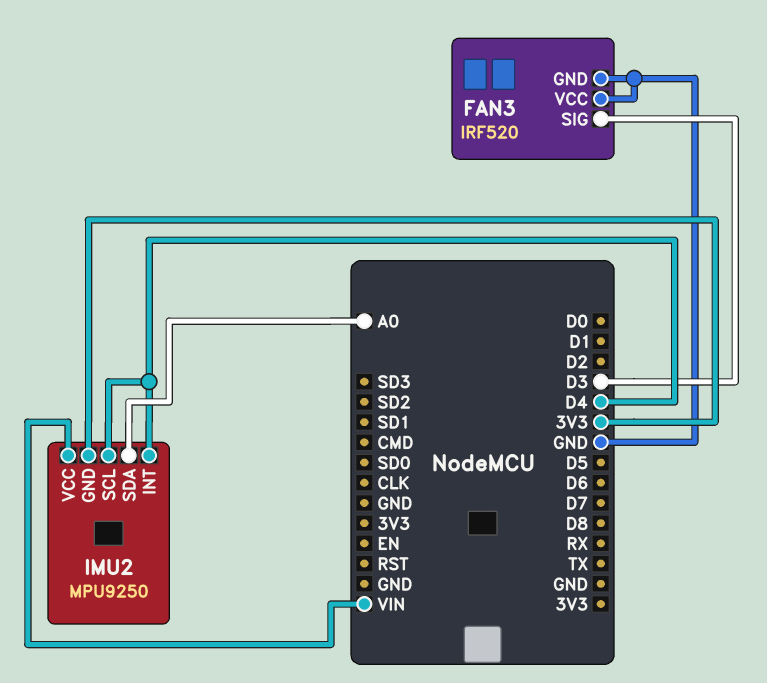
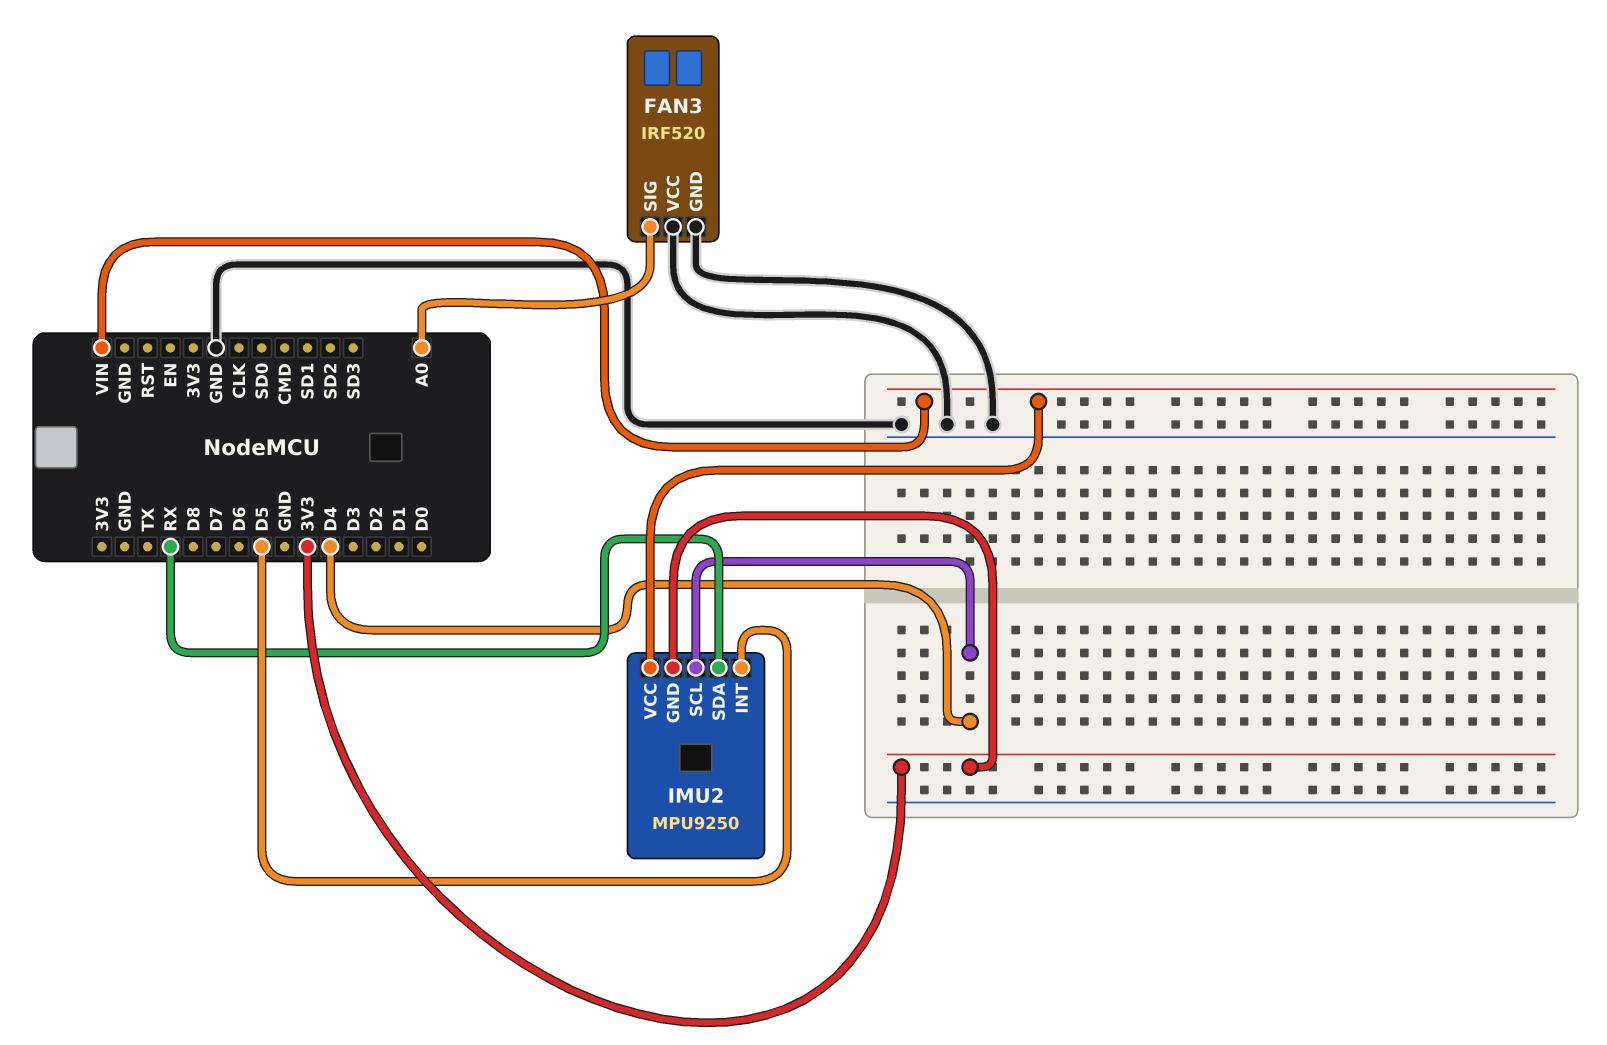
FAN3 pin SIG: D3 -> A0
IMU2 pin INT: D4 -> D5
IMU2 pin SDA: A0 -> RX

